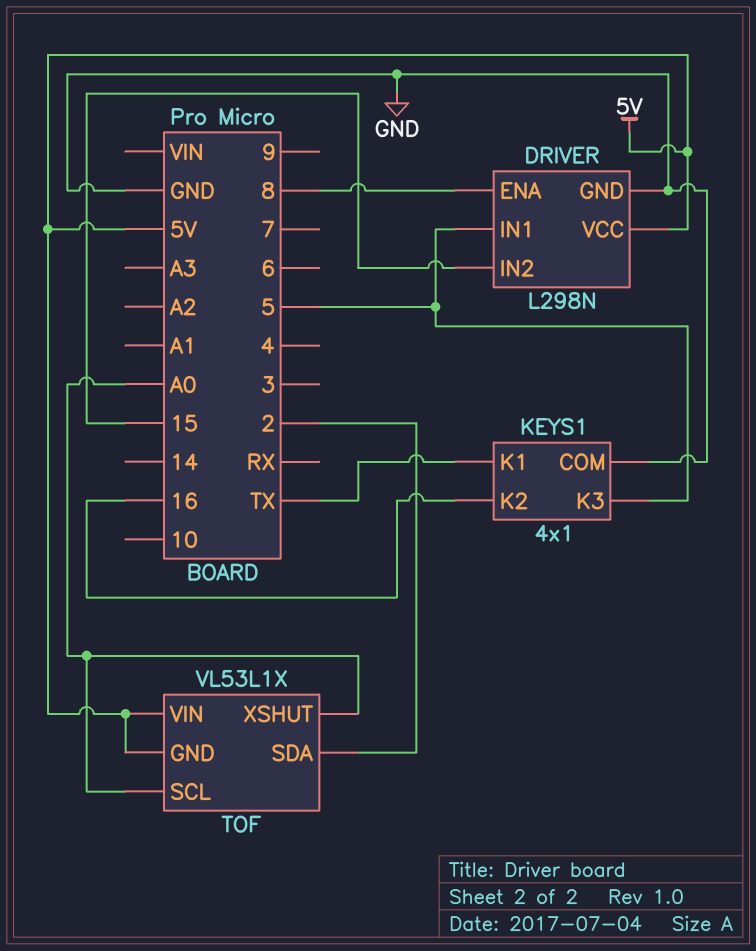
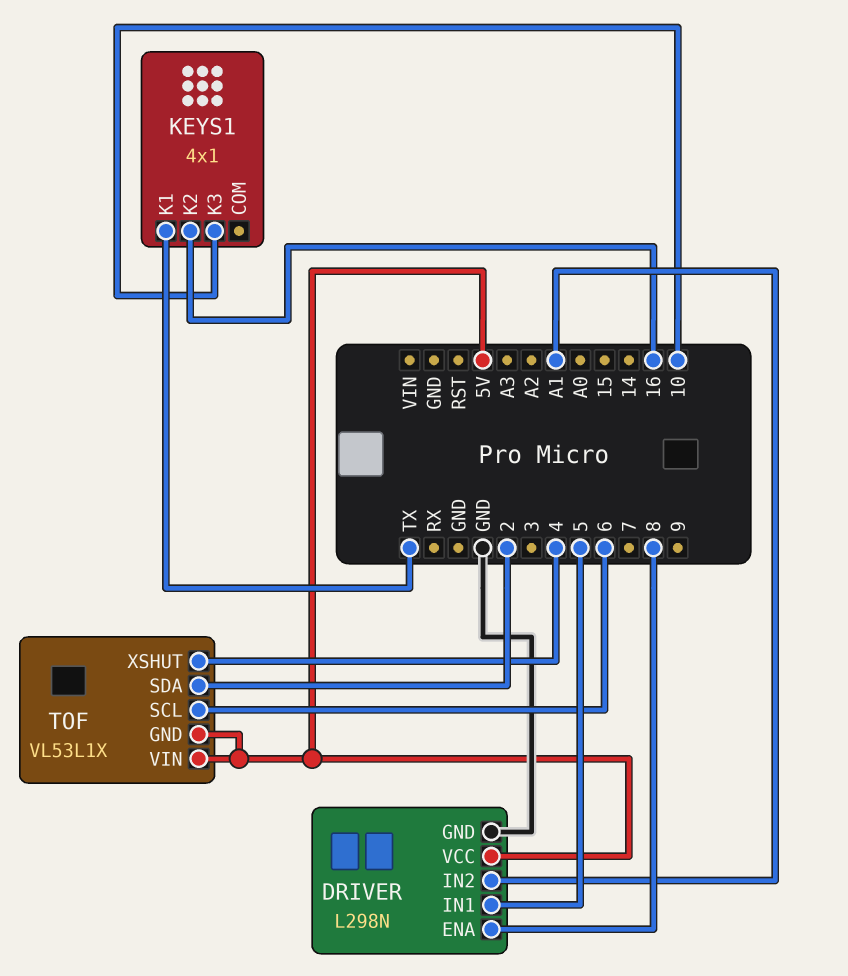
DRIVER pin IN2: 15 -> A1
KEYS1 pin COM: GND -> none
KEYS1 pin K3: 5 -> 10
TOF pin SCL: A0 -> 6
TOF pin XSHUT: A0 -> 4

